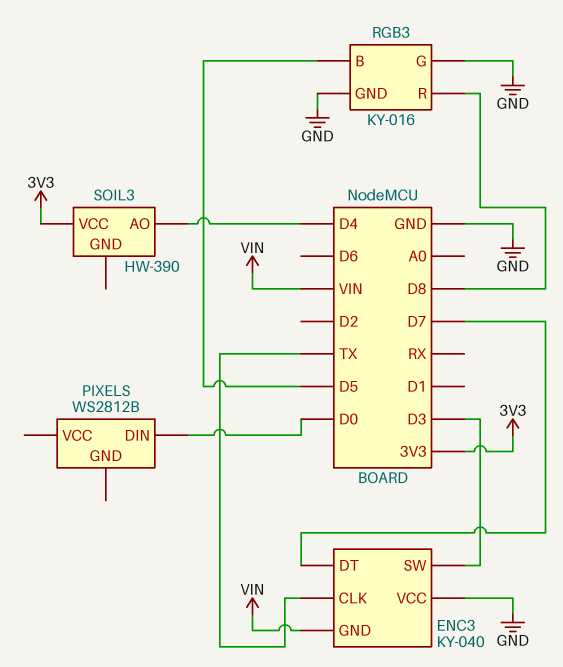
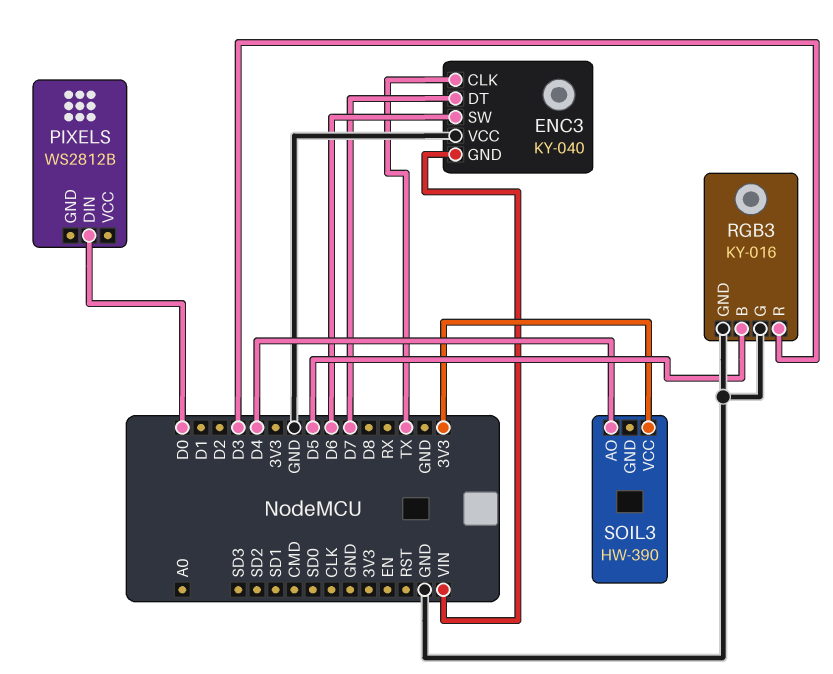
ENC3 pin SW: D3 -> D6
RGB3 pin R: D8 -> D3

